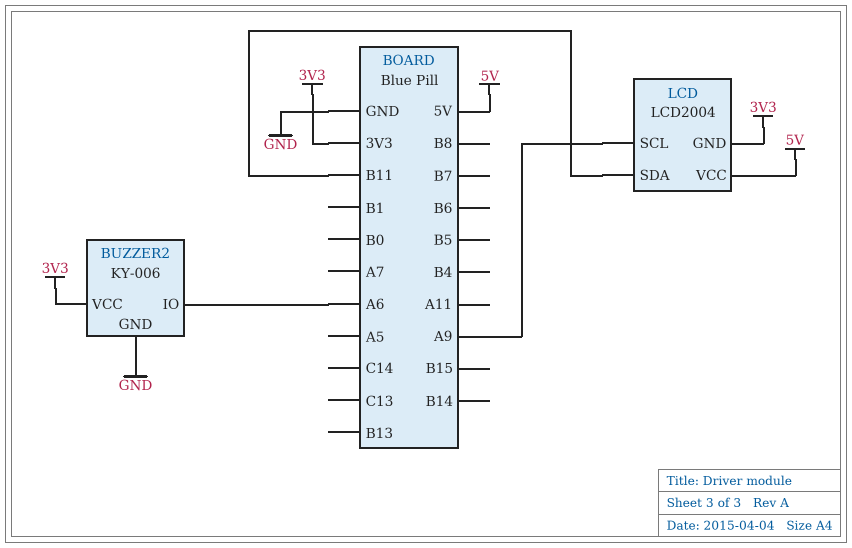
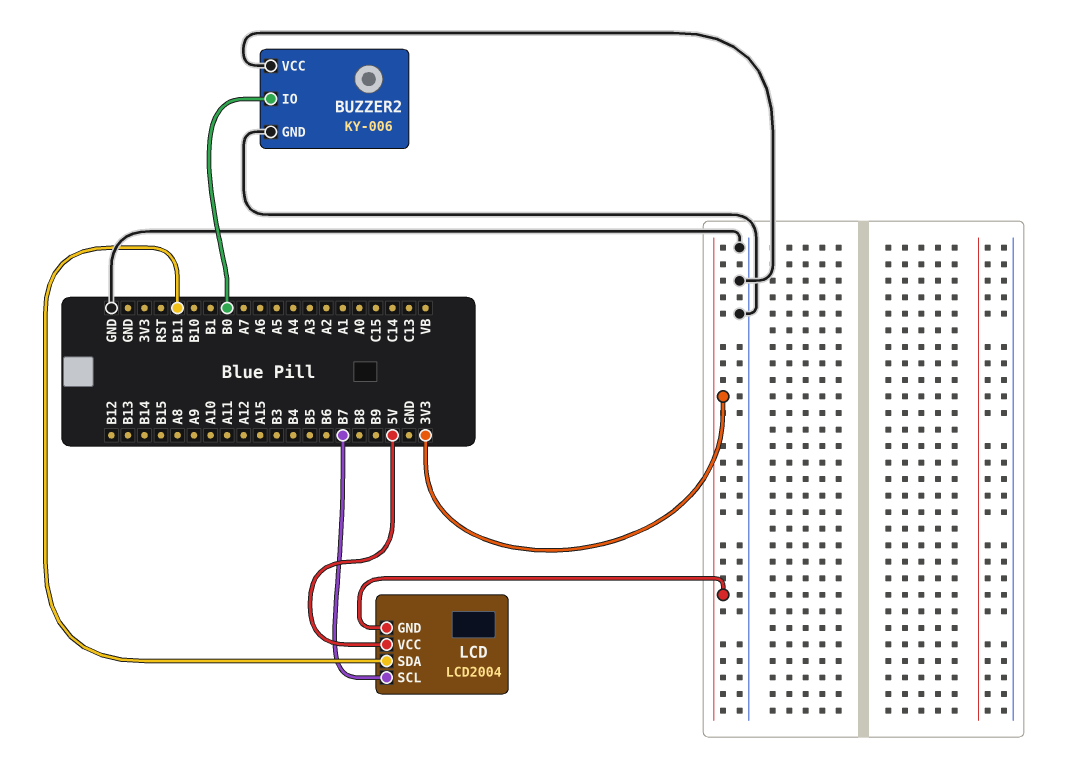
BUZZER2 pin IO: A6 -> B0
BUZZER2 pin VCC: 3V3 -> GND
LCD pin SCL: A9 -> B7

